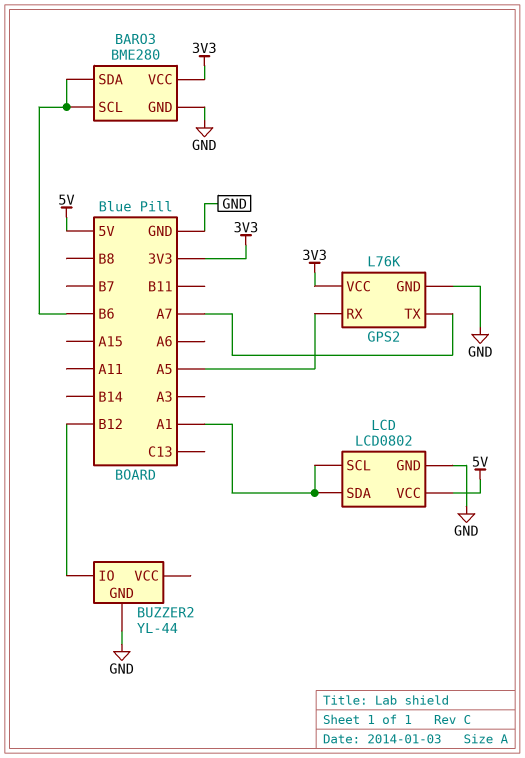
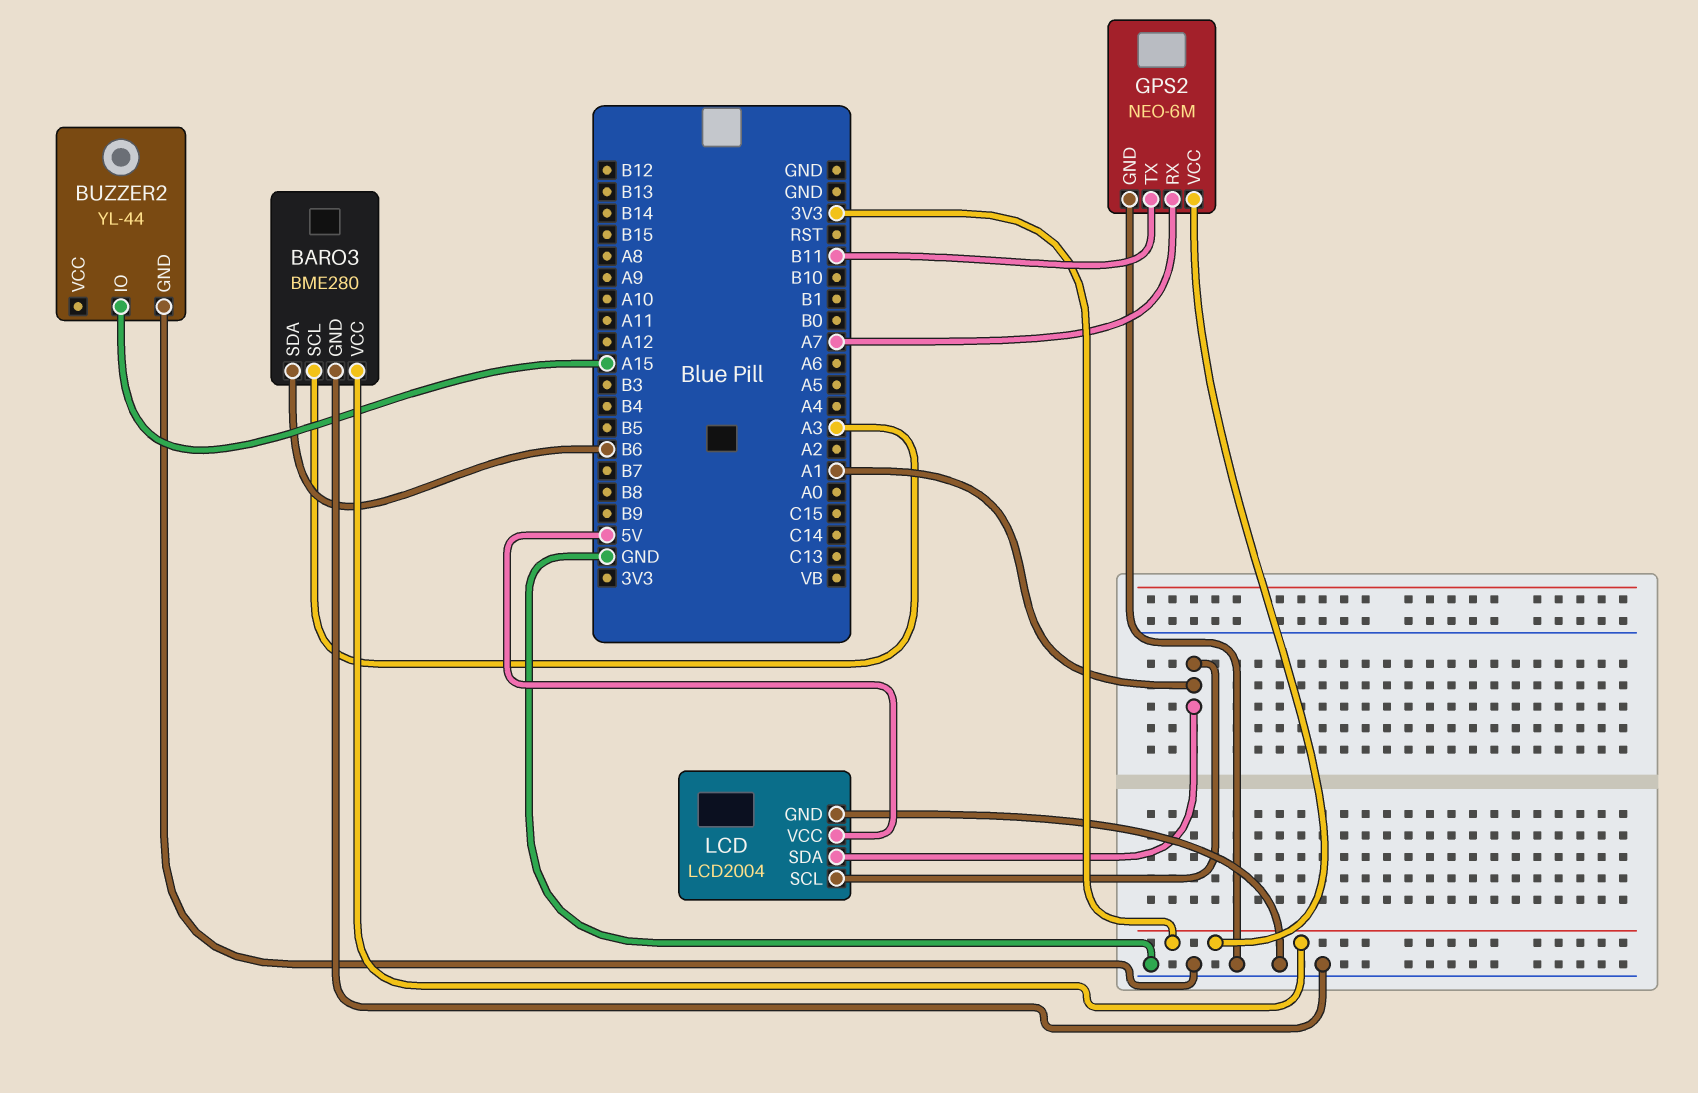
BARO3 pin SCL: B6 -> A3
BUZZER2 pin IO: B12 -> A15
GPS2: L76K -> NEO-6M
GPS2 pin RX: A5 -> A7
GPS2 pin TX: A7 -> B11
LCD: LCD0802 -> LCD2004

